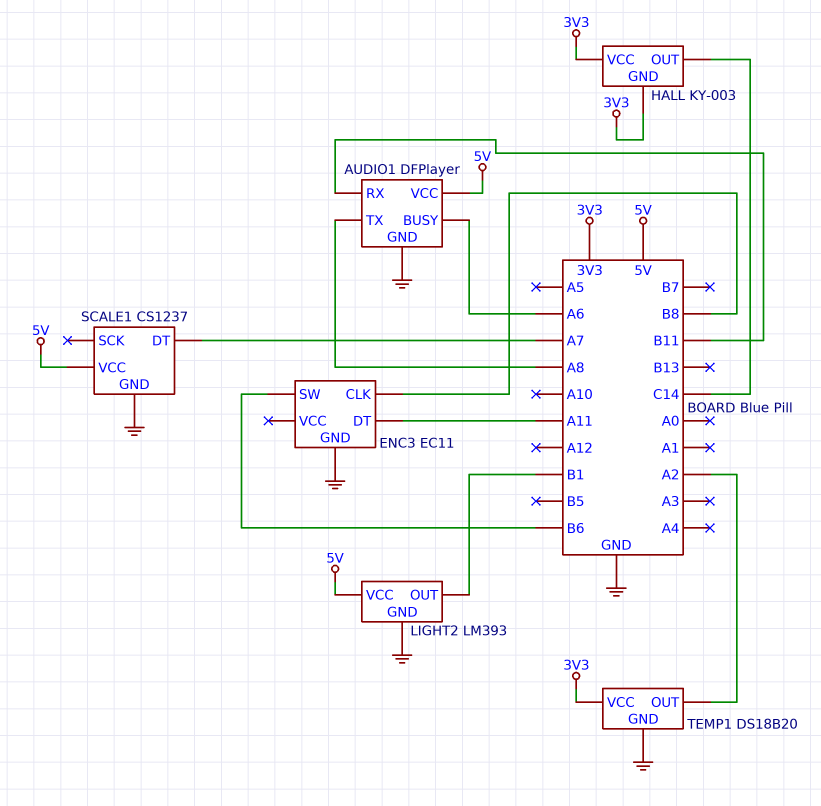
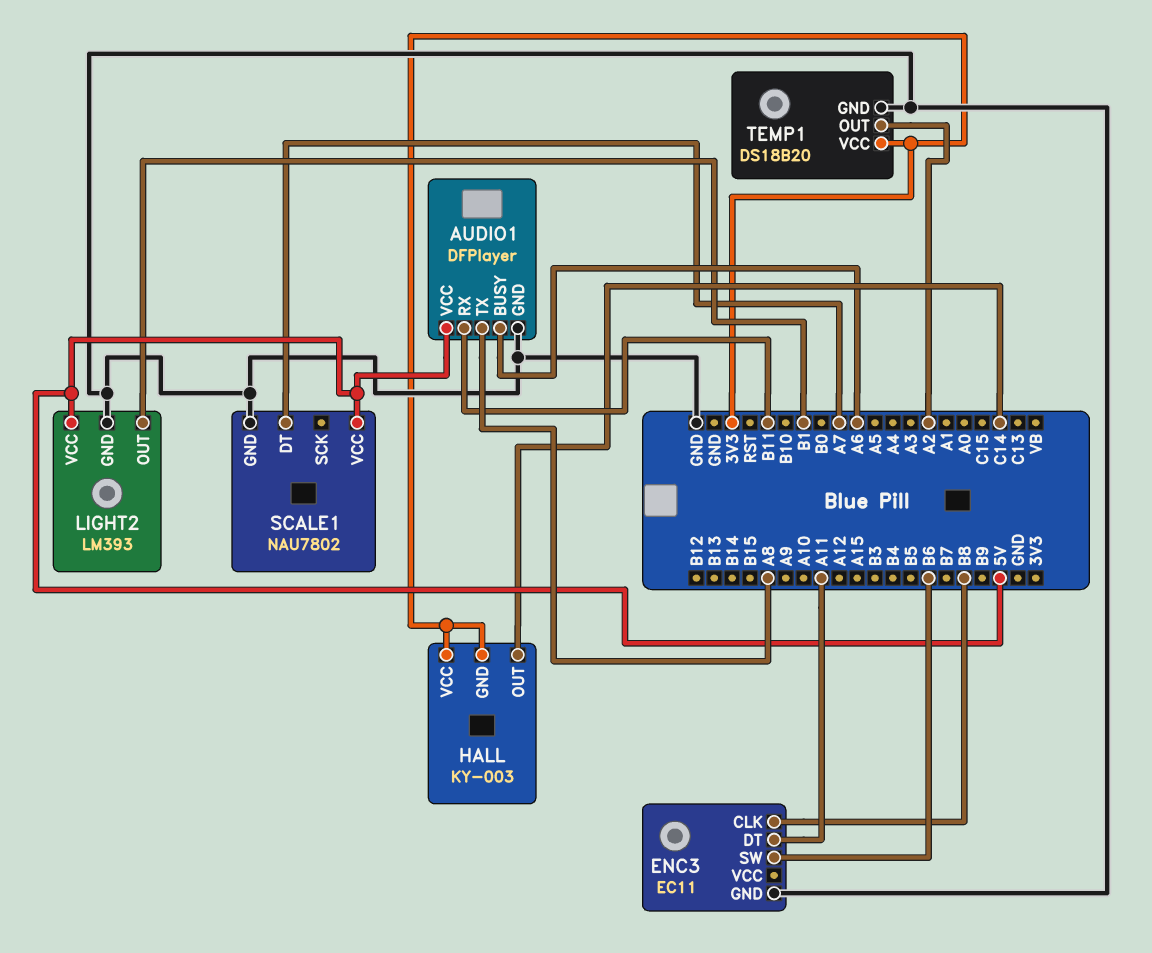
SCALE1: CS1237 -> NAU7802

